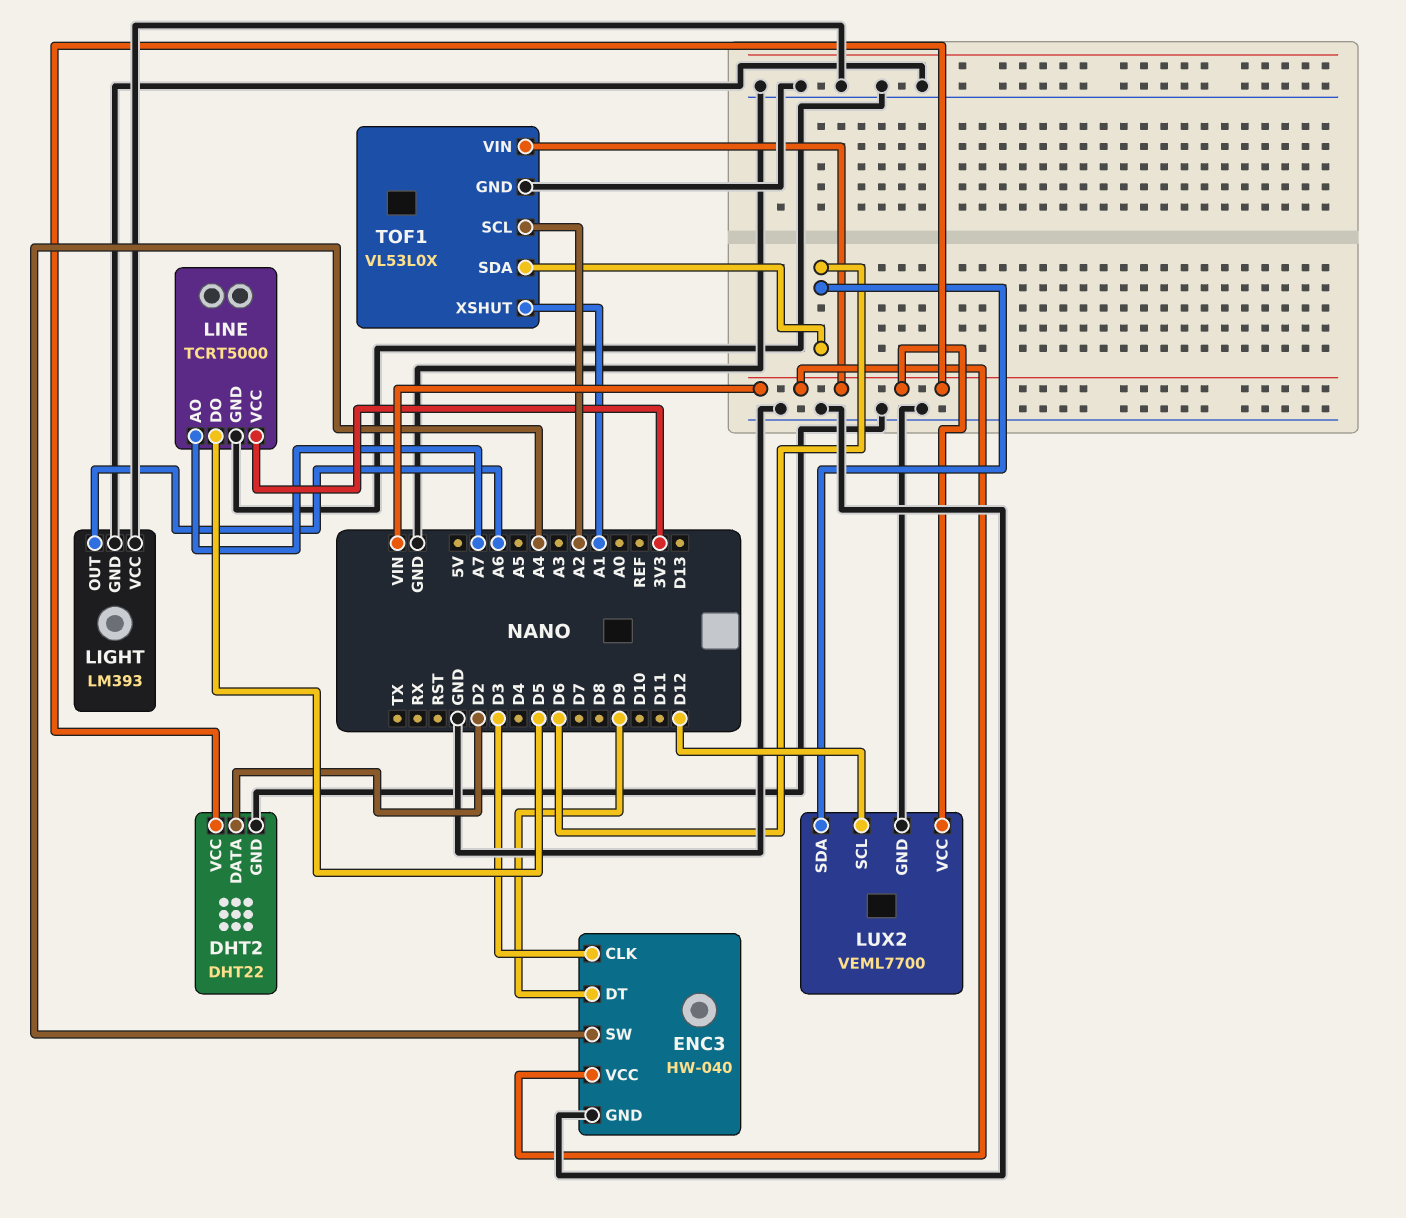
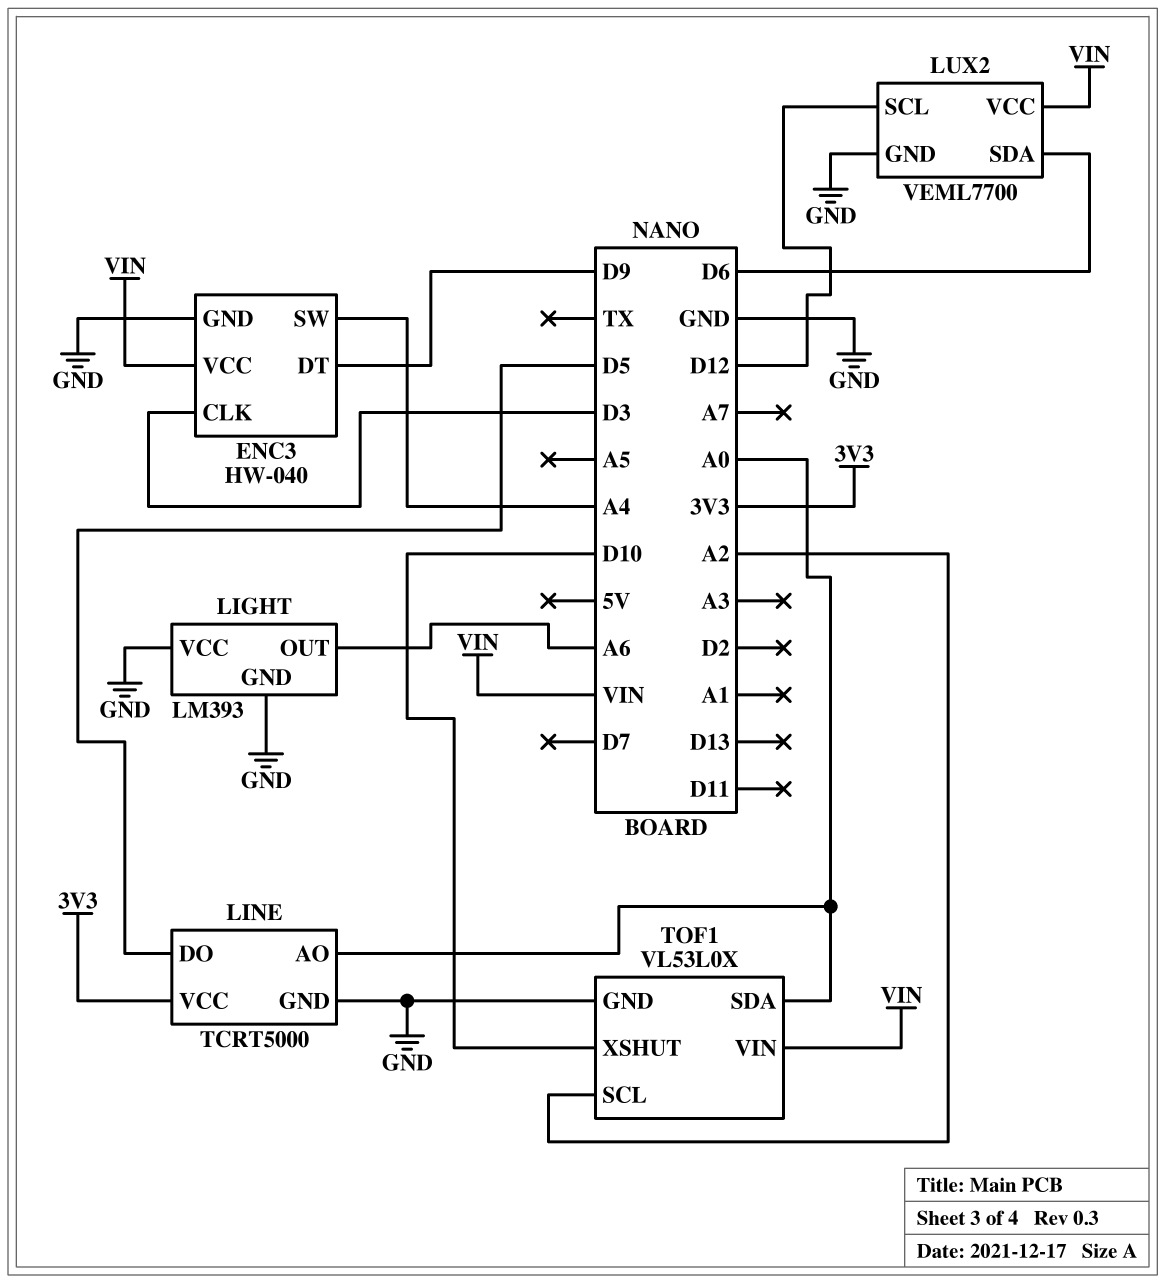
DHT2: DHT22 -> none
DHT2 pin DATA: D2 -> none
DHT2 pin GND: GND -> none
DHT2 pin VCC: VIN -> none
LINE pin AO: A7 -> A0
TOF1 pin SDA: D6 -> A0
TOF1 pin XSHUT: A1 -> D10

